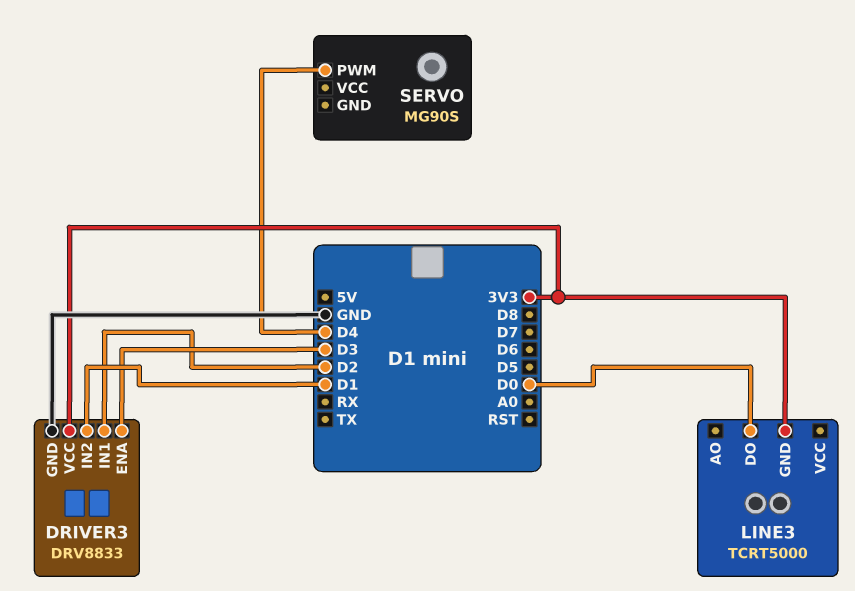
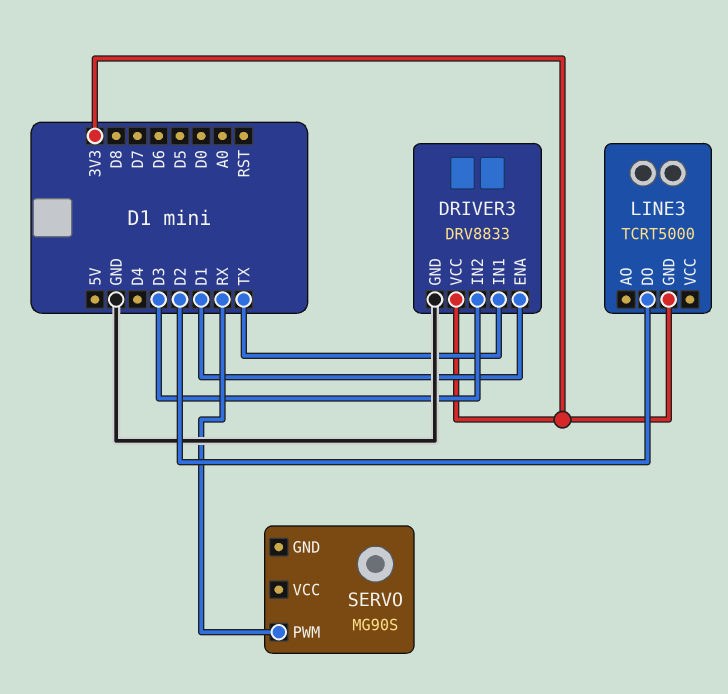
DRIVER3 pin ENA: D3 -> D1
DRIVER3 pin IN1: D2 -> TX
DRIVER3 pin IN2: D1 -> D3
LINE3 pin DO: D0 -> D2
SERVO pin PWM: D4 -> RX

